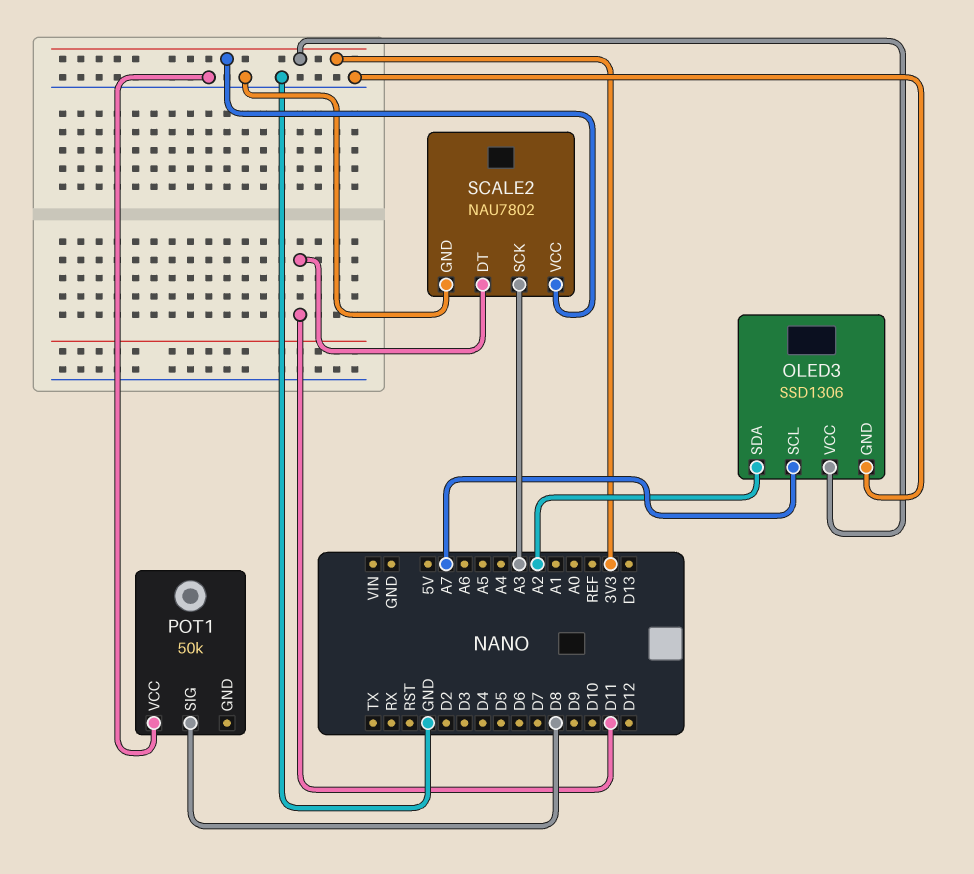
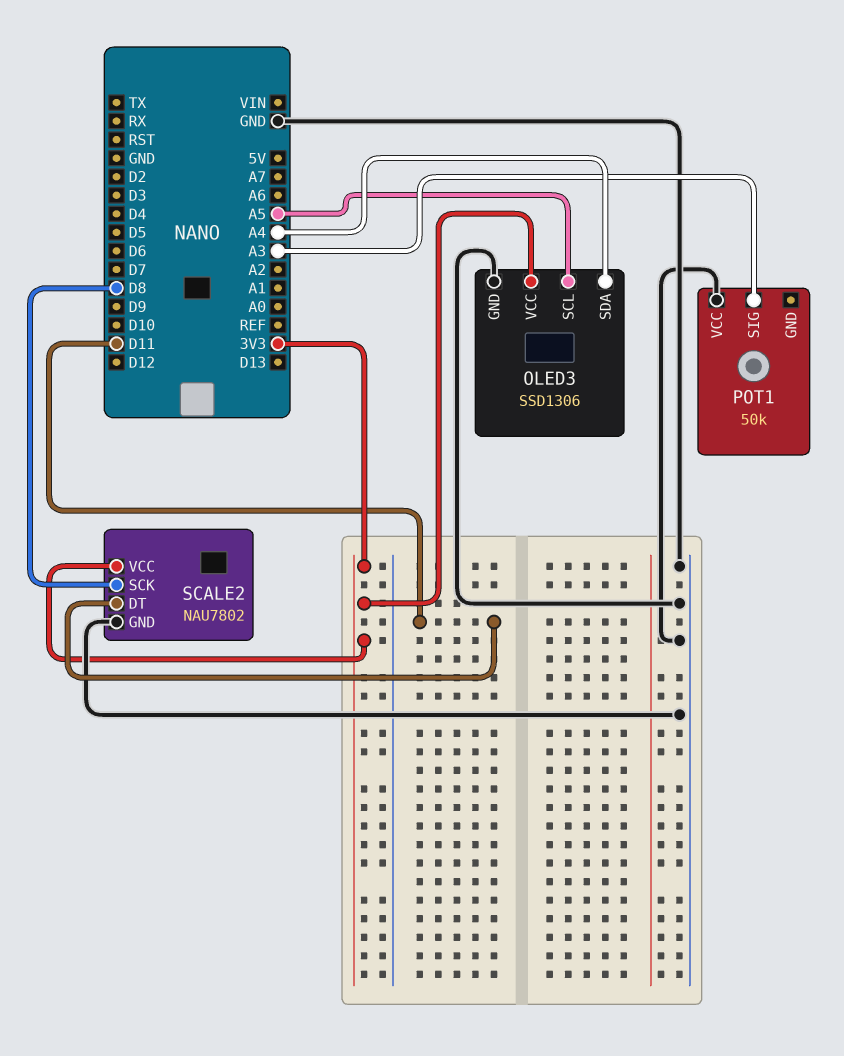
OLED3 pin SCL: A7 -> A5
OLED3 pin SDA: A2 -> A4
POT1 pin SIG: D8 -> A3
SCALE2 pin SCK: A3 -> D8

